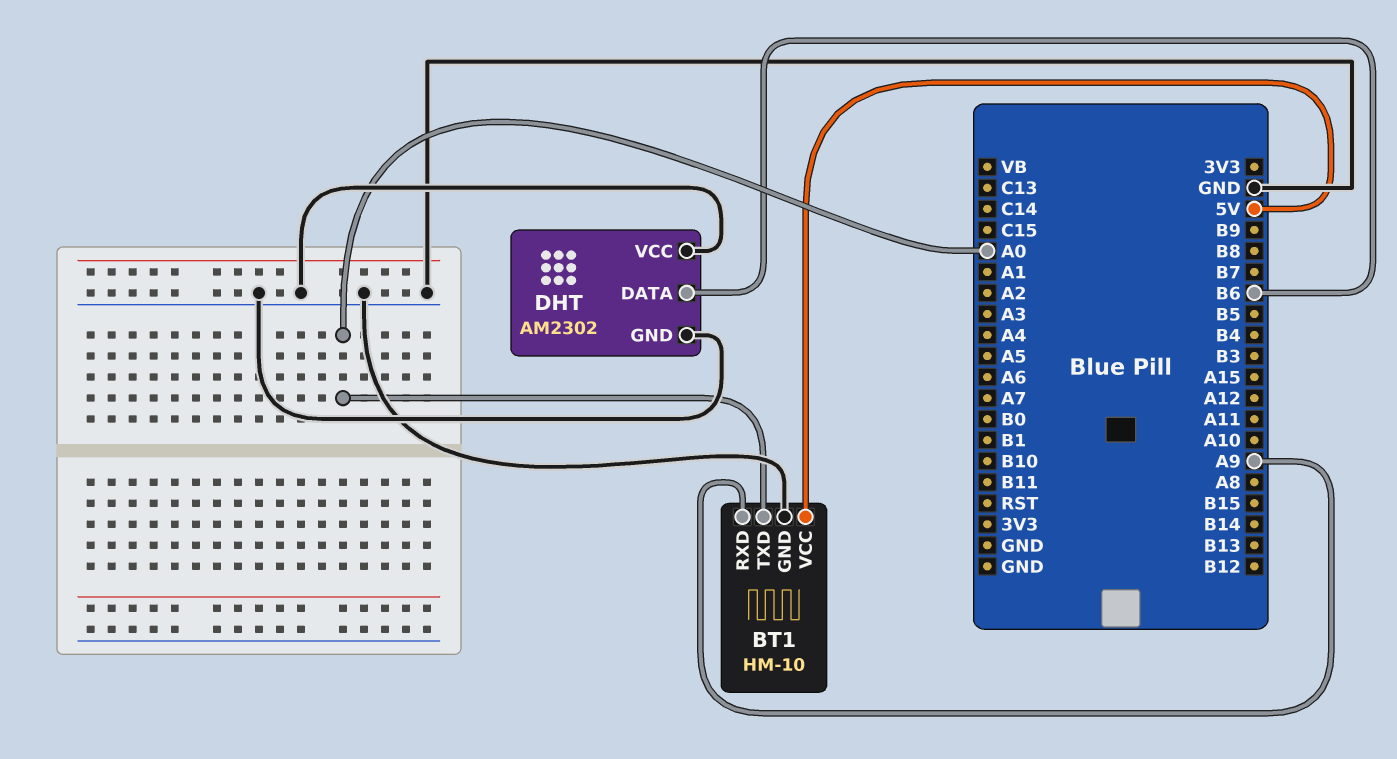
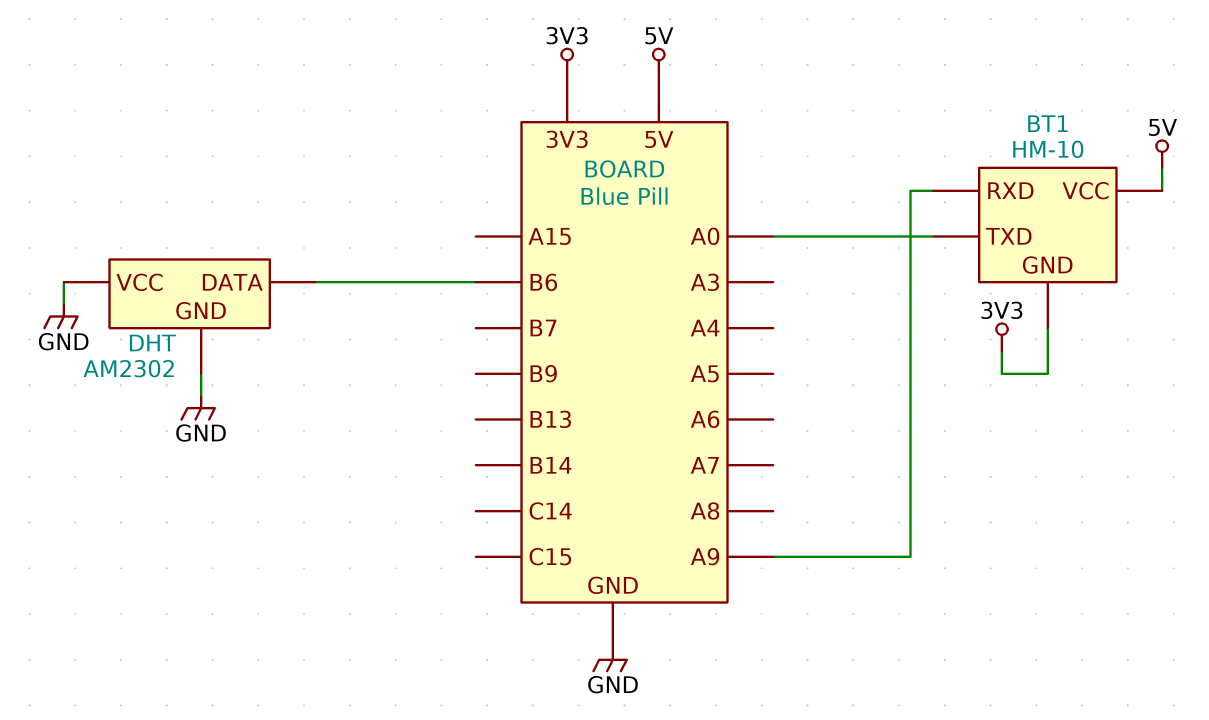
BT1 pin GND: GND -> 3V3

